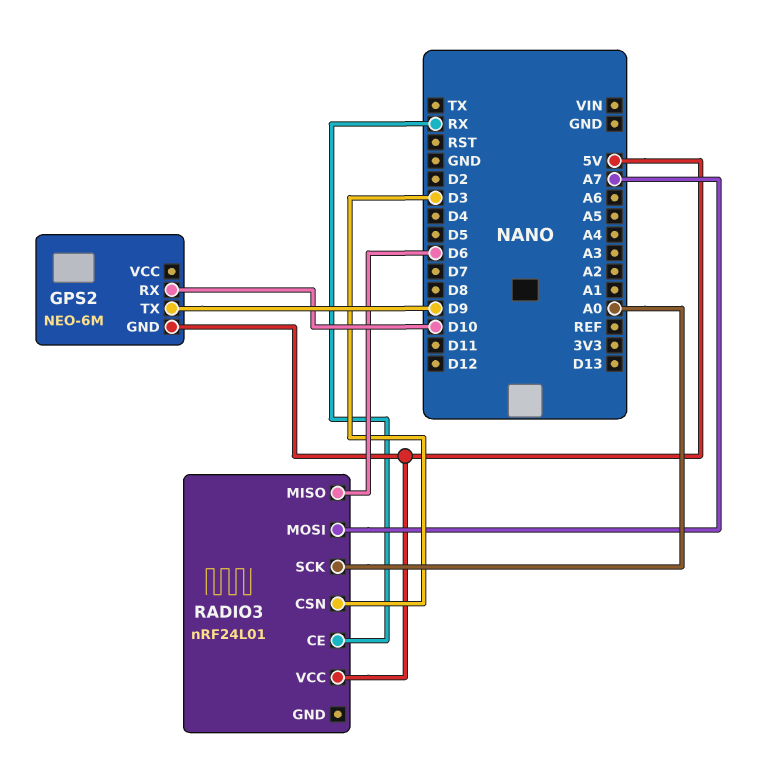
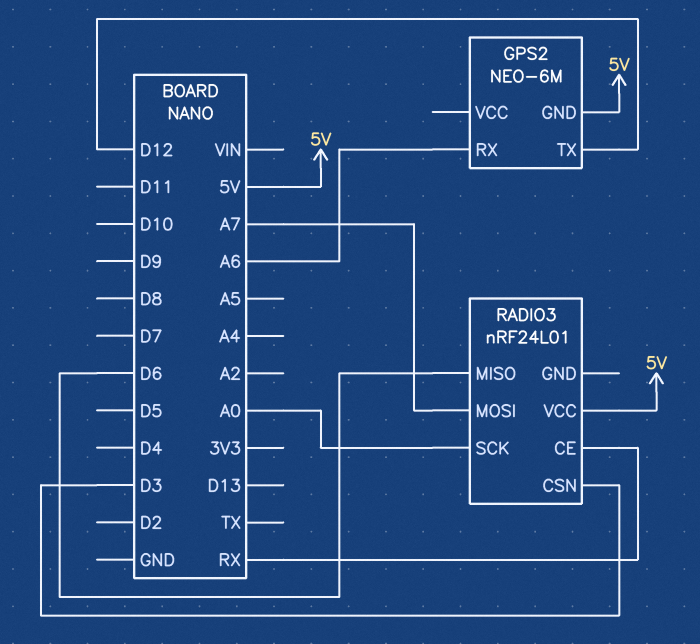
GPS2 pin RX: D10 -> A6
GPS2 pin TX: D9 -> D12

